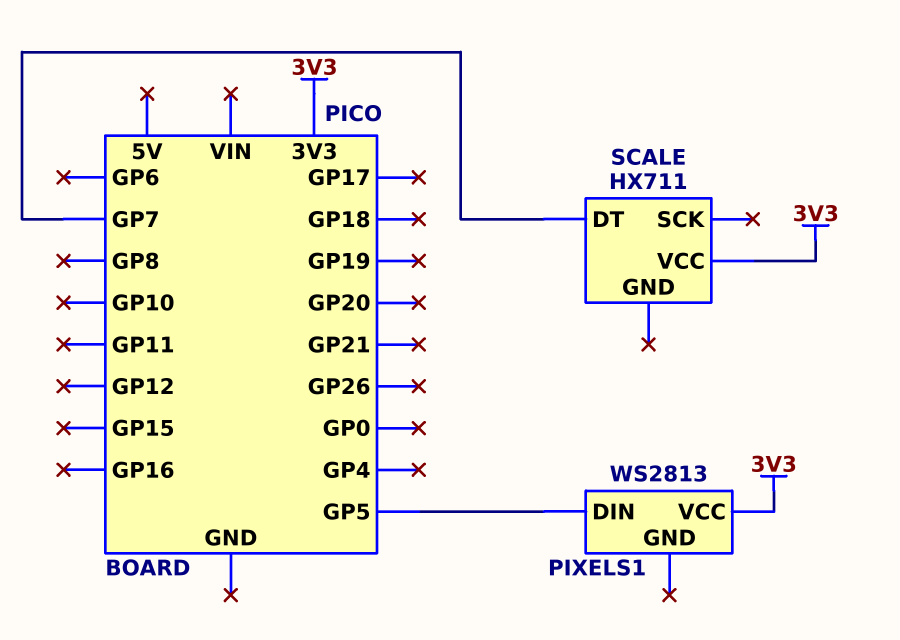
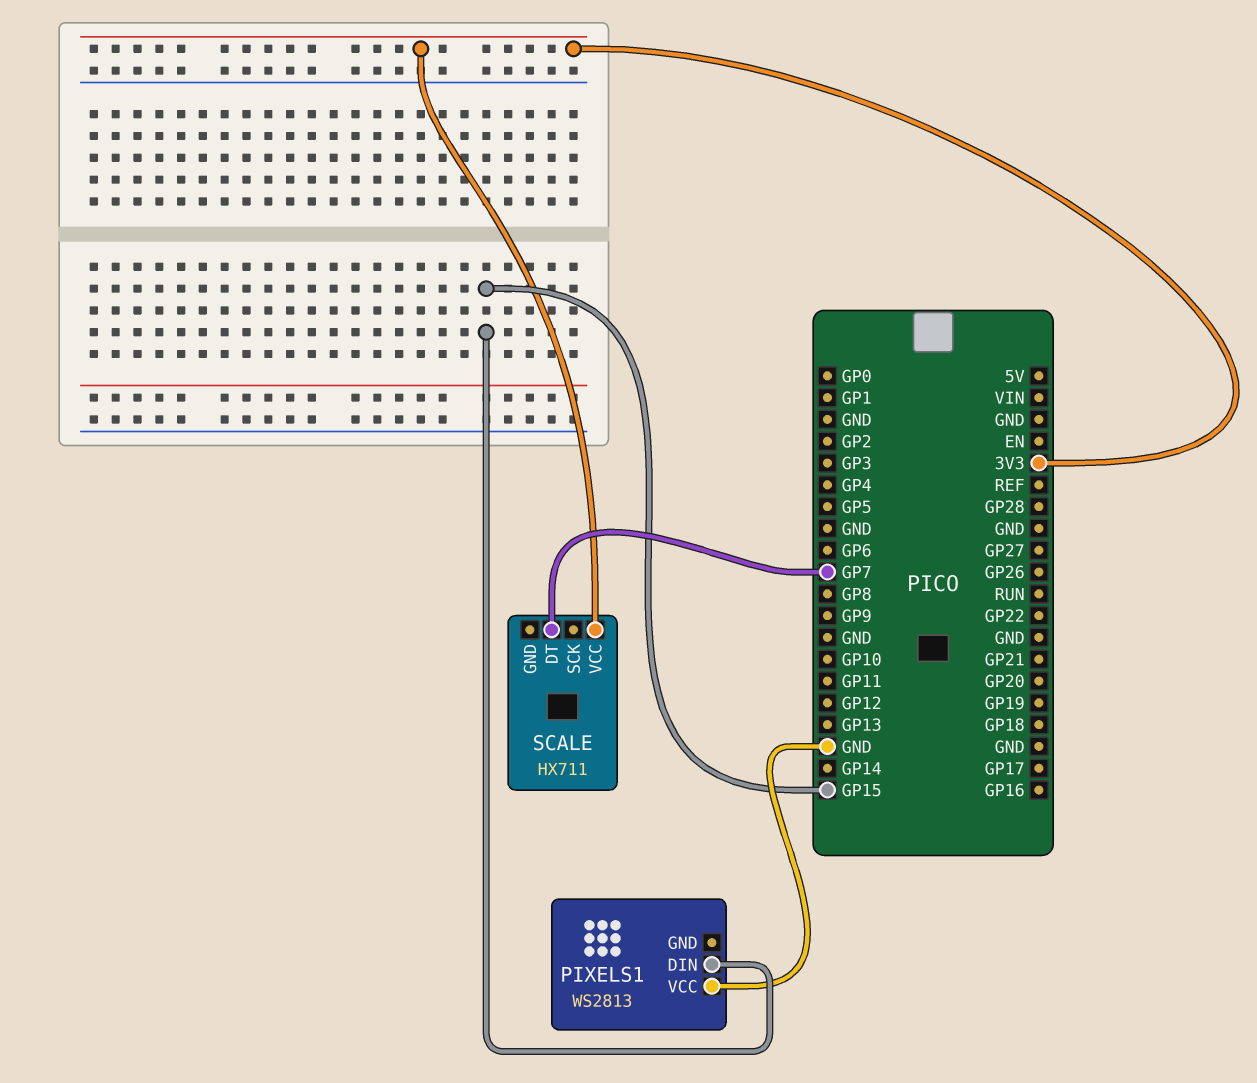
PIXELS1 pin DIN: GP5 -> GP15
PIXELS1 pin VCC: 3V3 -> GND

